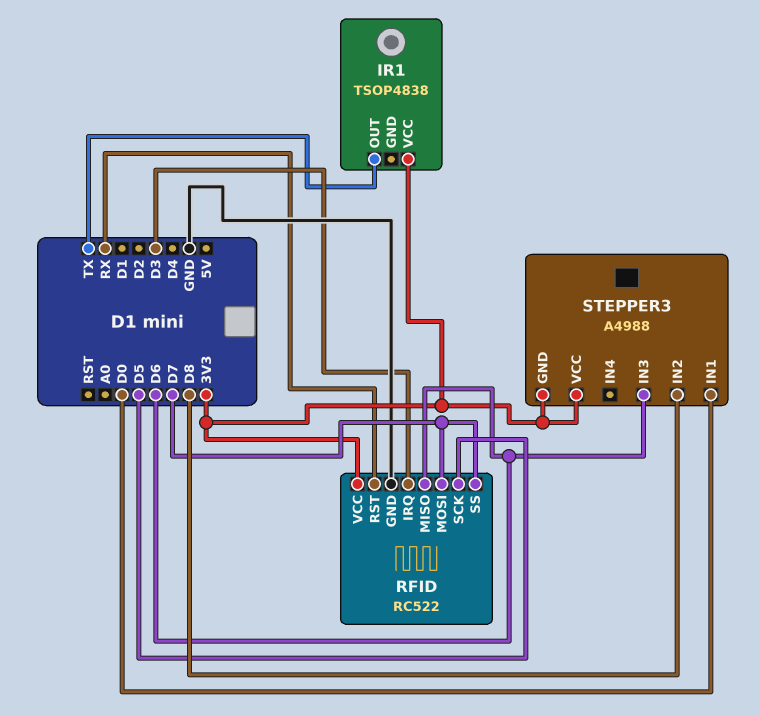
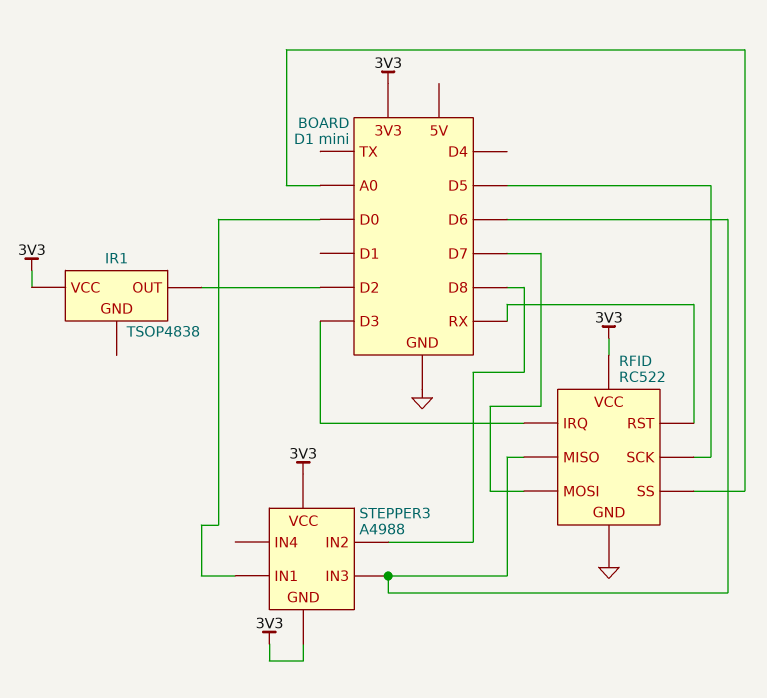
IR1 pin OUT: TX -> D2
RFID pin SS: D7 -> A0

